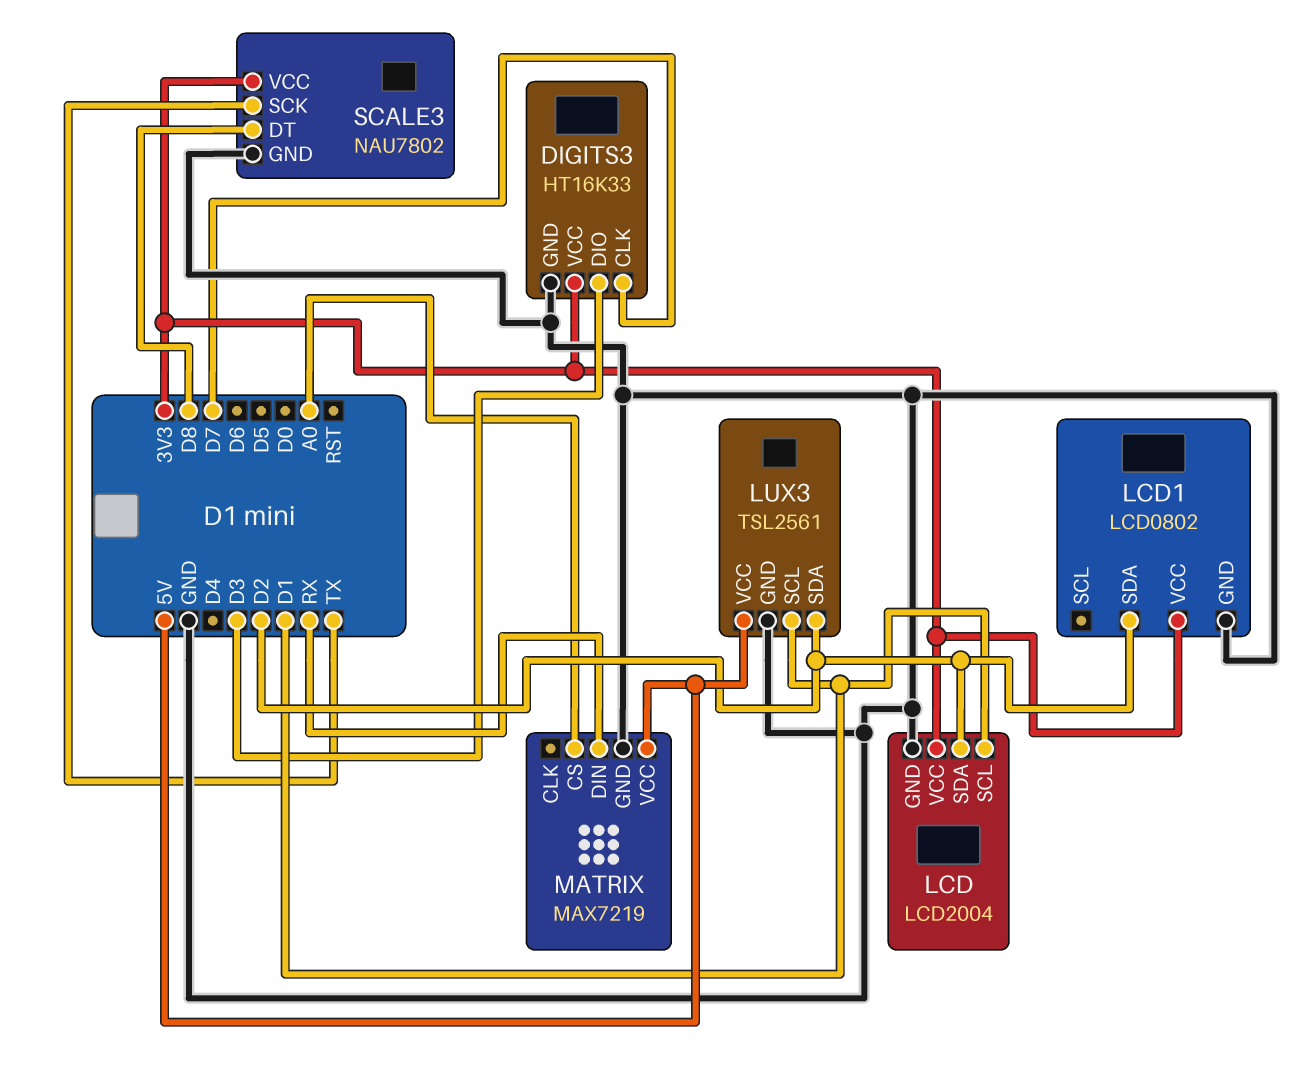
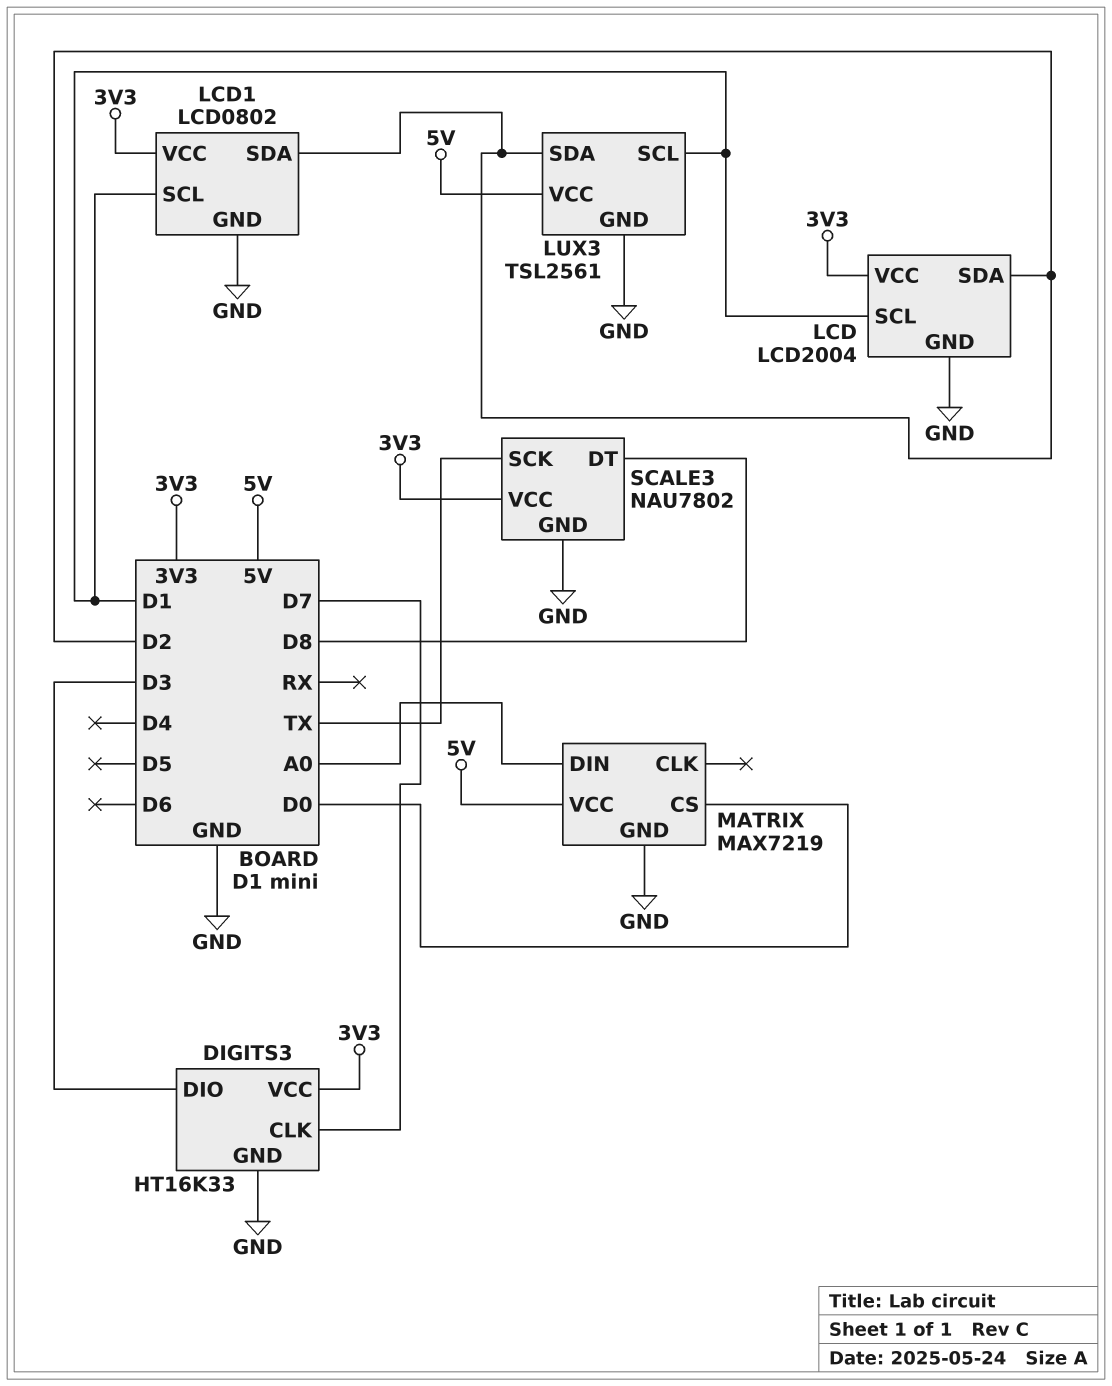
LCD1 pin SCL: none -> D1
MATRIX pin CS: A0 -> D0
MATRIX pin DIN: RX -> A0

